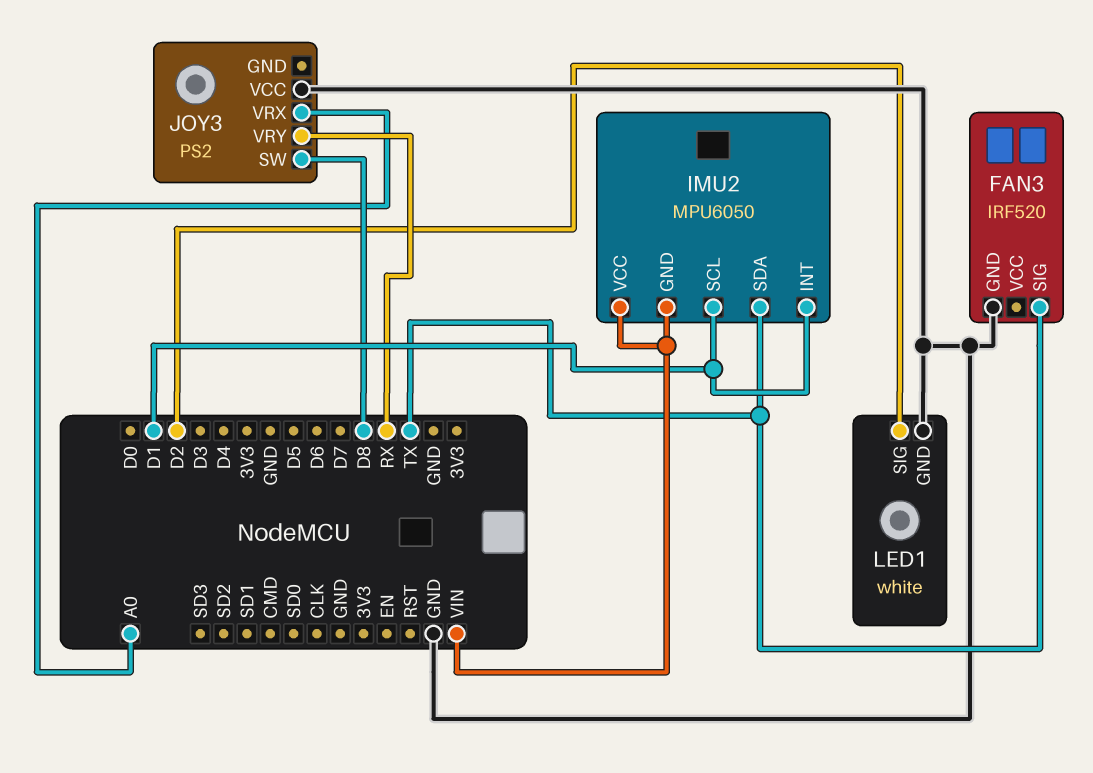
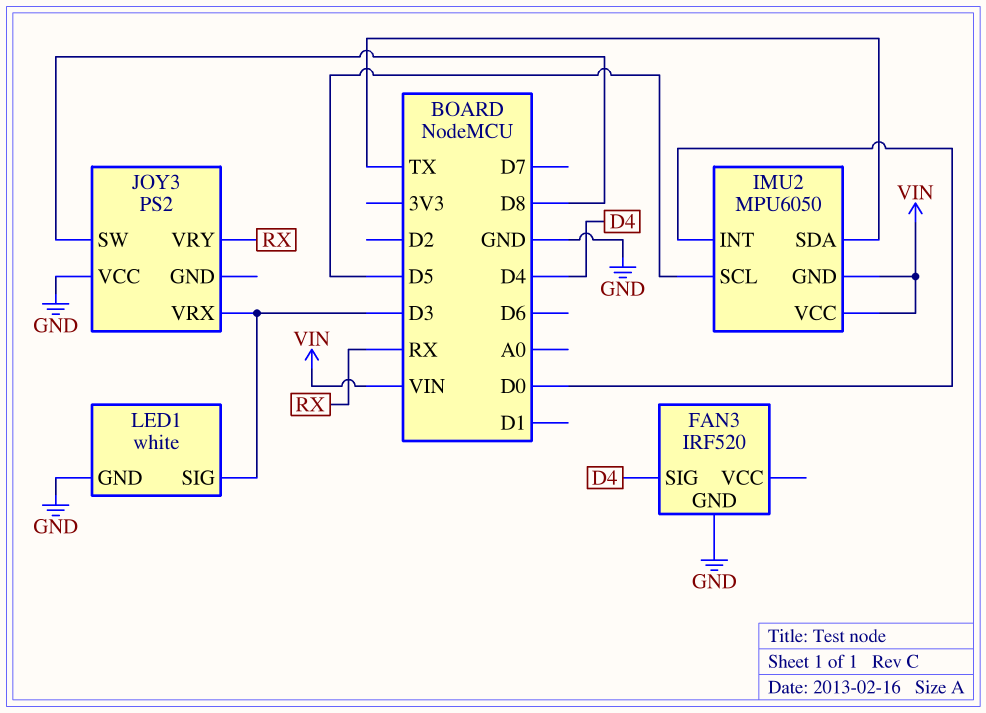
FAN3 pin SIG: TX -> D4
IMU2 pin INT: D1 -> D0
IMU2 pin SCL: D1 -> D5
JOY3 pin VRX: A0 -> D3
LED1 pin SIG: D2 -> D3

